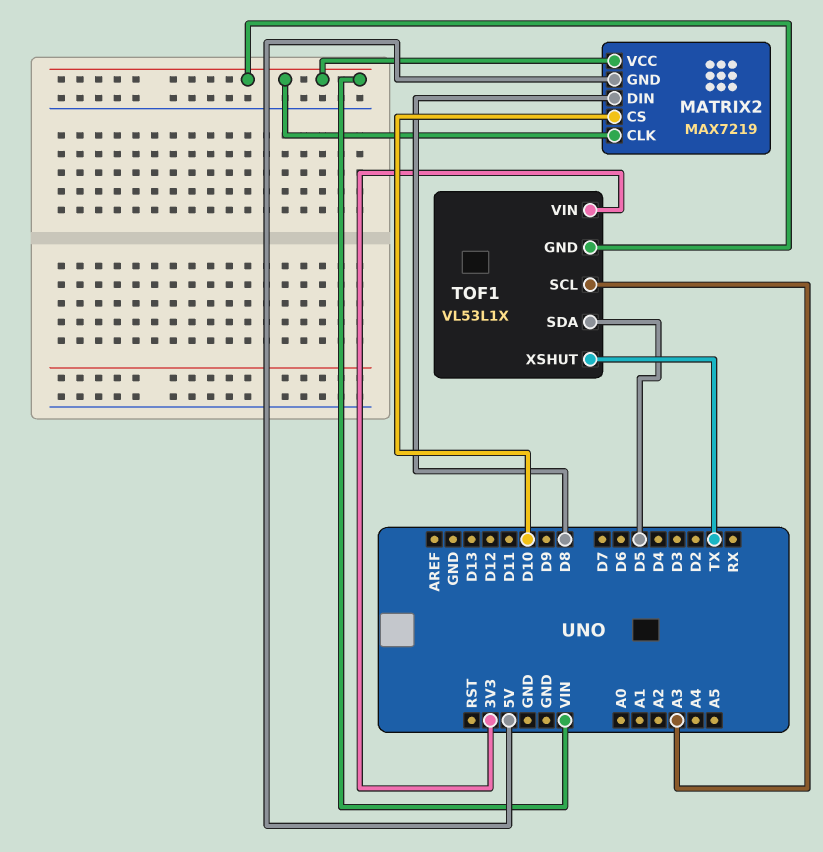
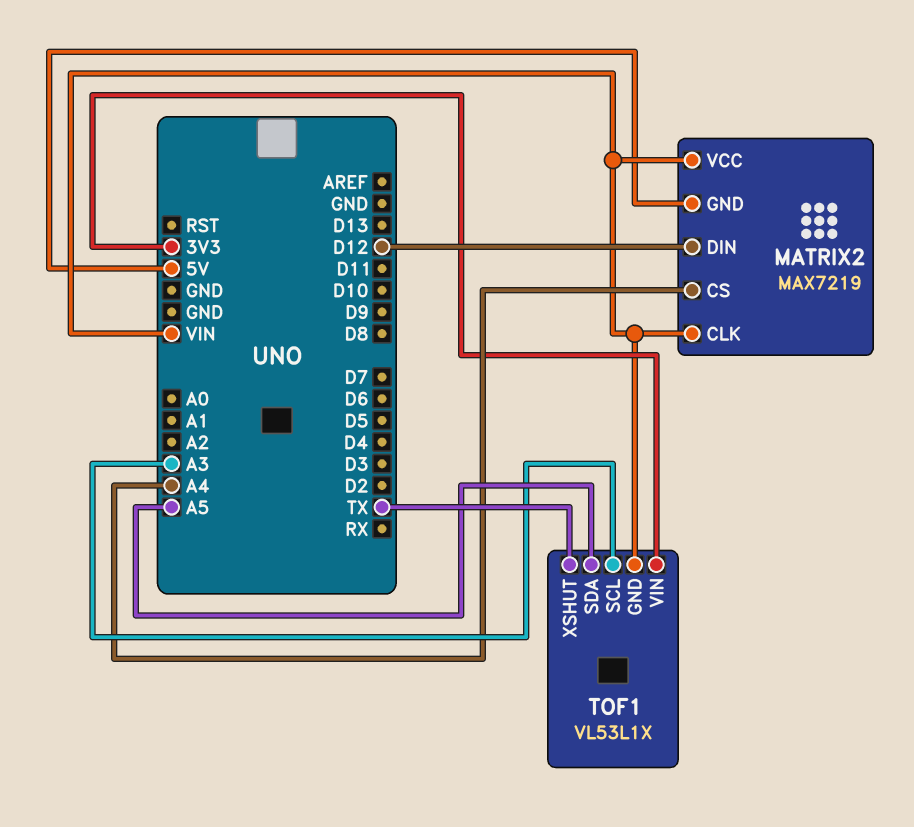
MATRIX2 pin CS: D10 -> A4
MATRIX2 pin DIN: D8 -> D12
TOF1 pin SDA: D5 -> A5

